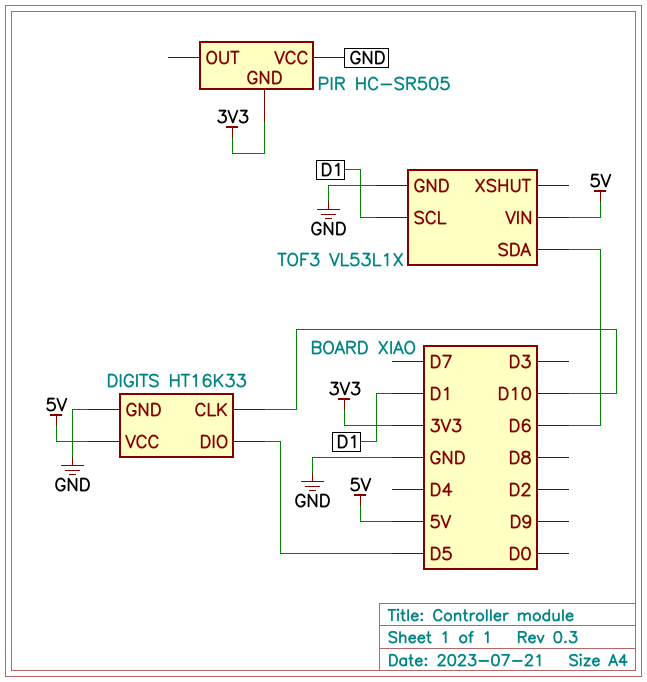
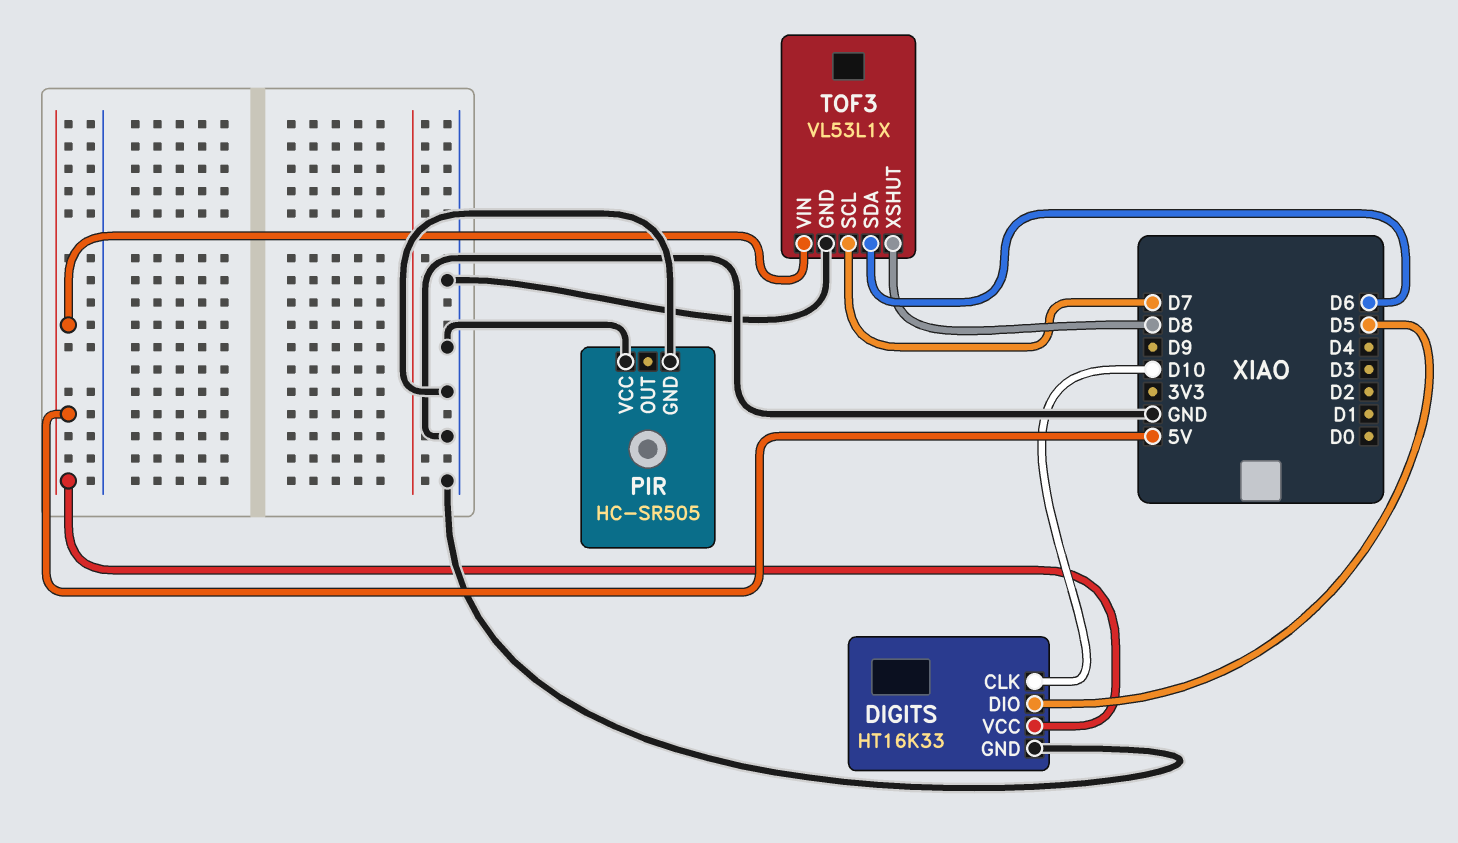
PIR pin GND: 3V3 -> GND
TOF3 pin SCL: D1 -> D7
TOF3 pin XSHUT: none -> D8

